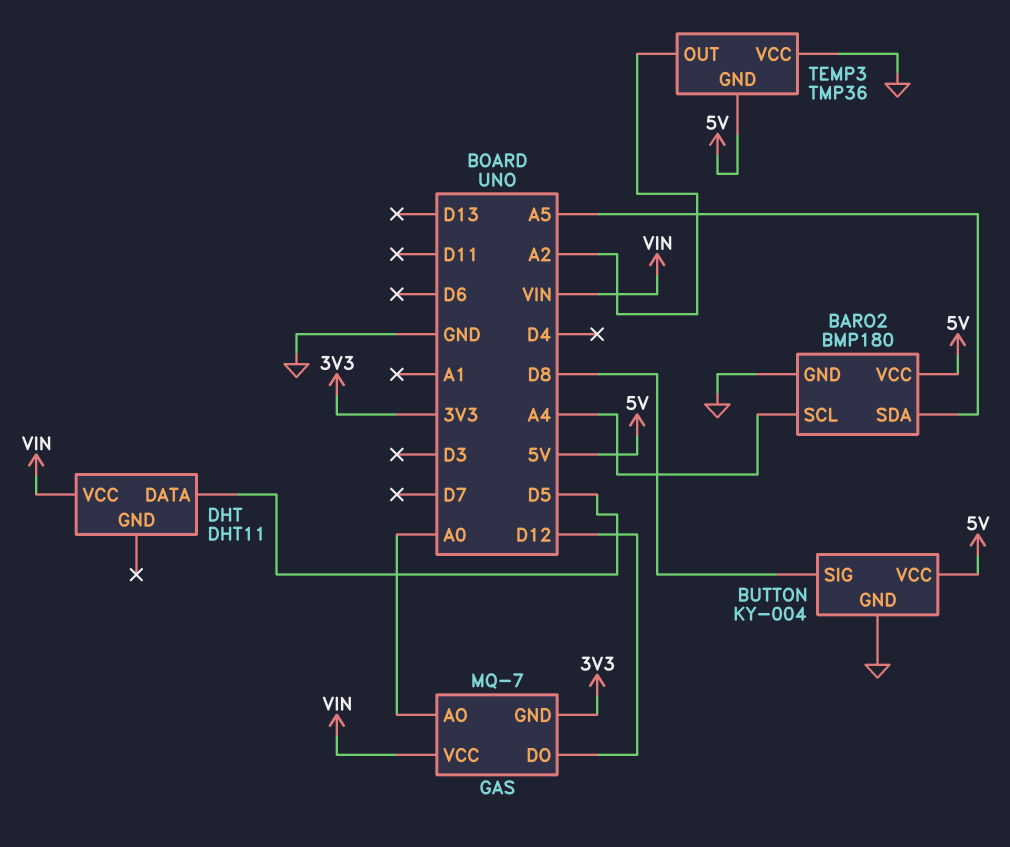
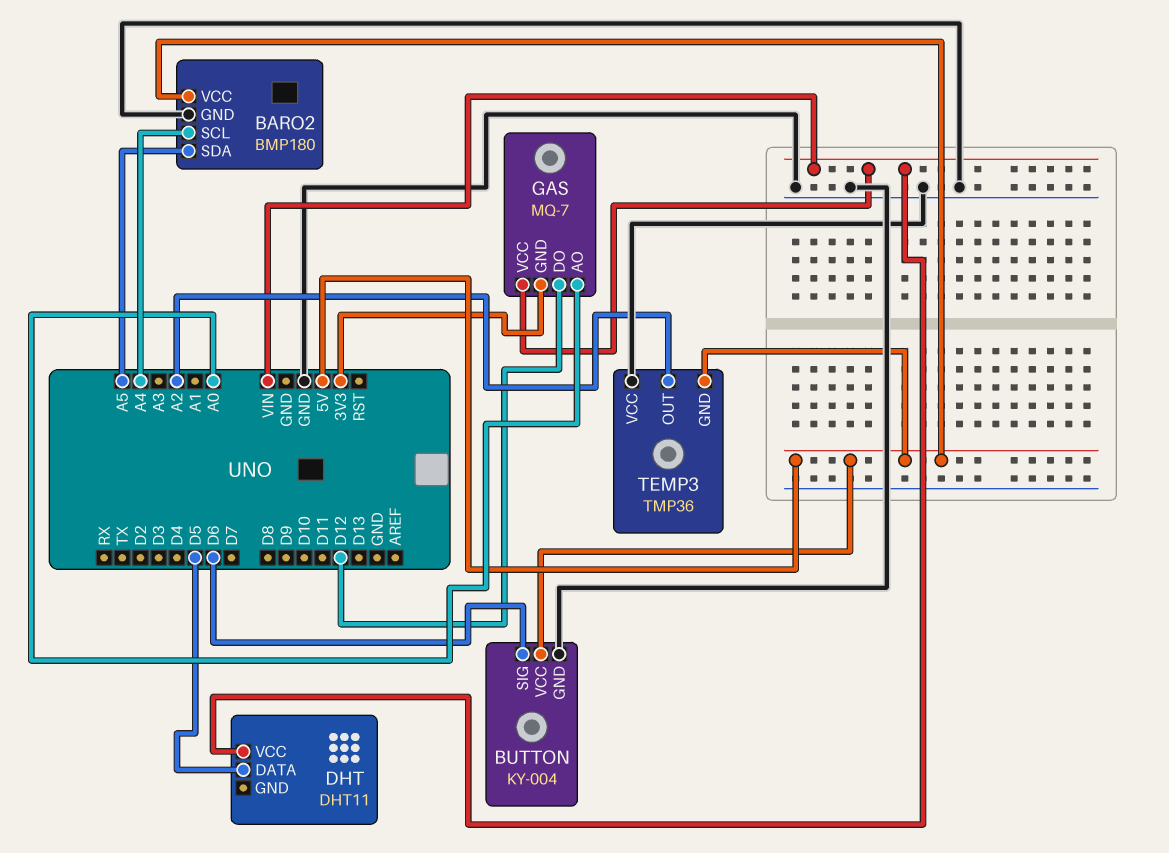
BUTTON pin SIG: D8 -> D6

